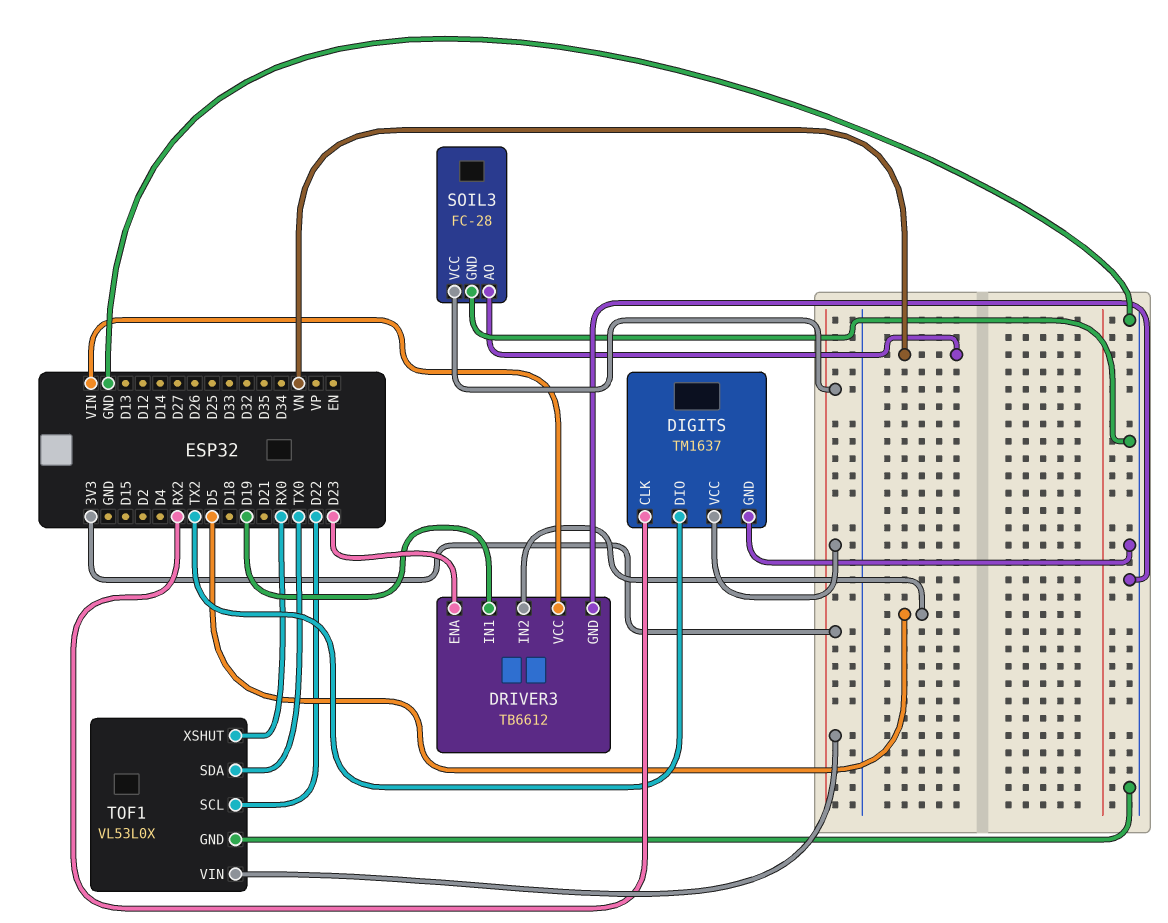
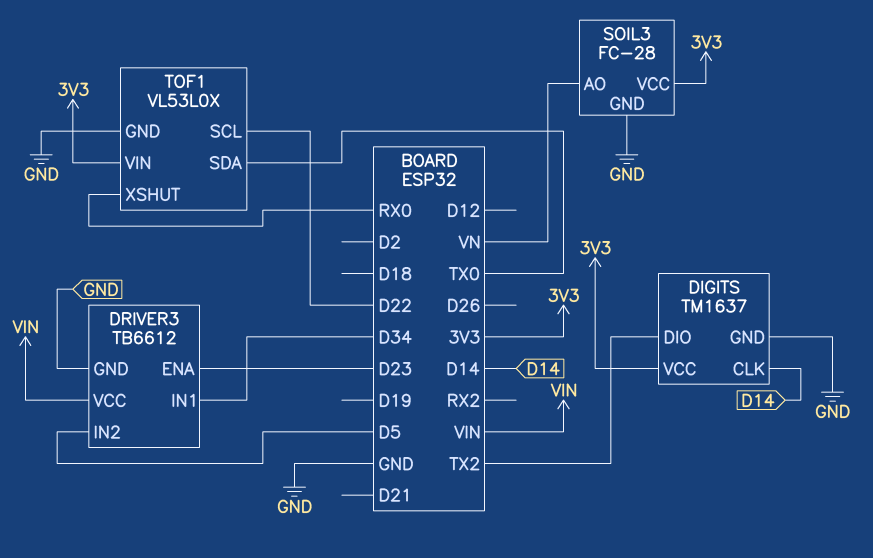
DIGITS pin CLK: RX2 -> D14
DRIVER3 pin IN1: D19 -> D34

